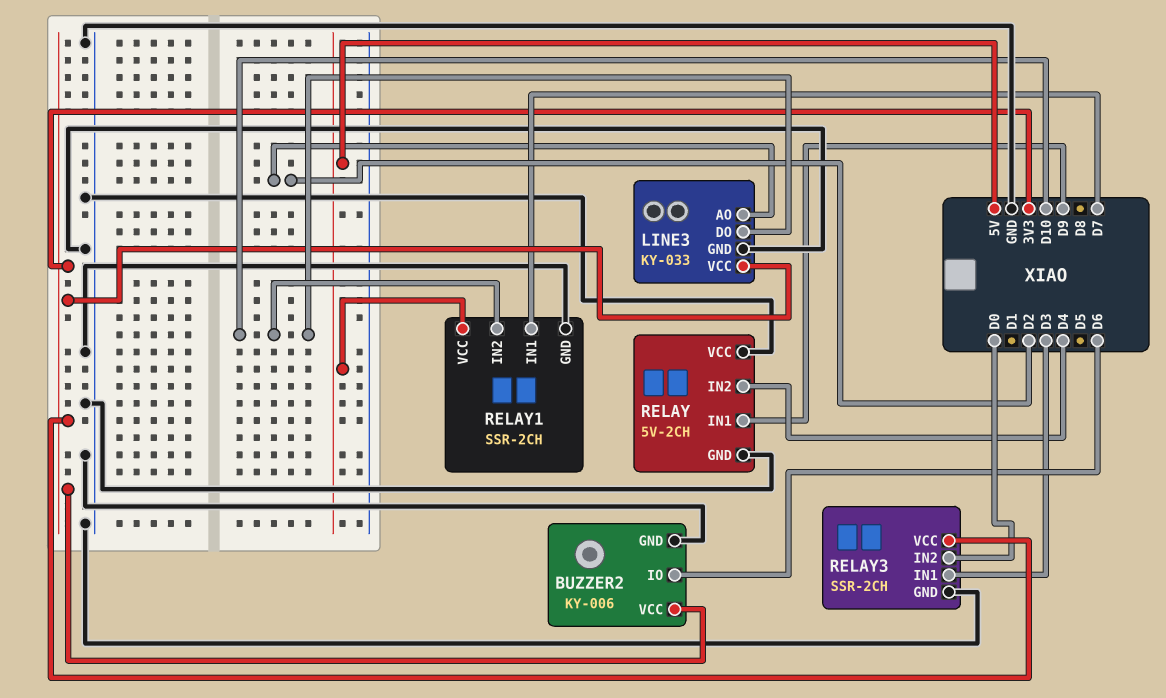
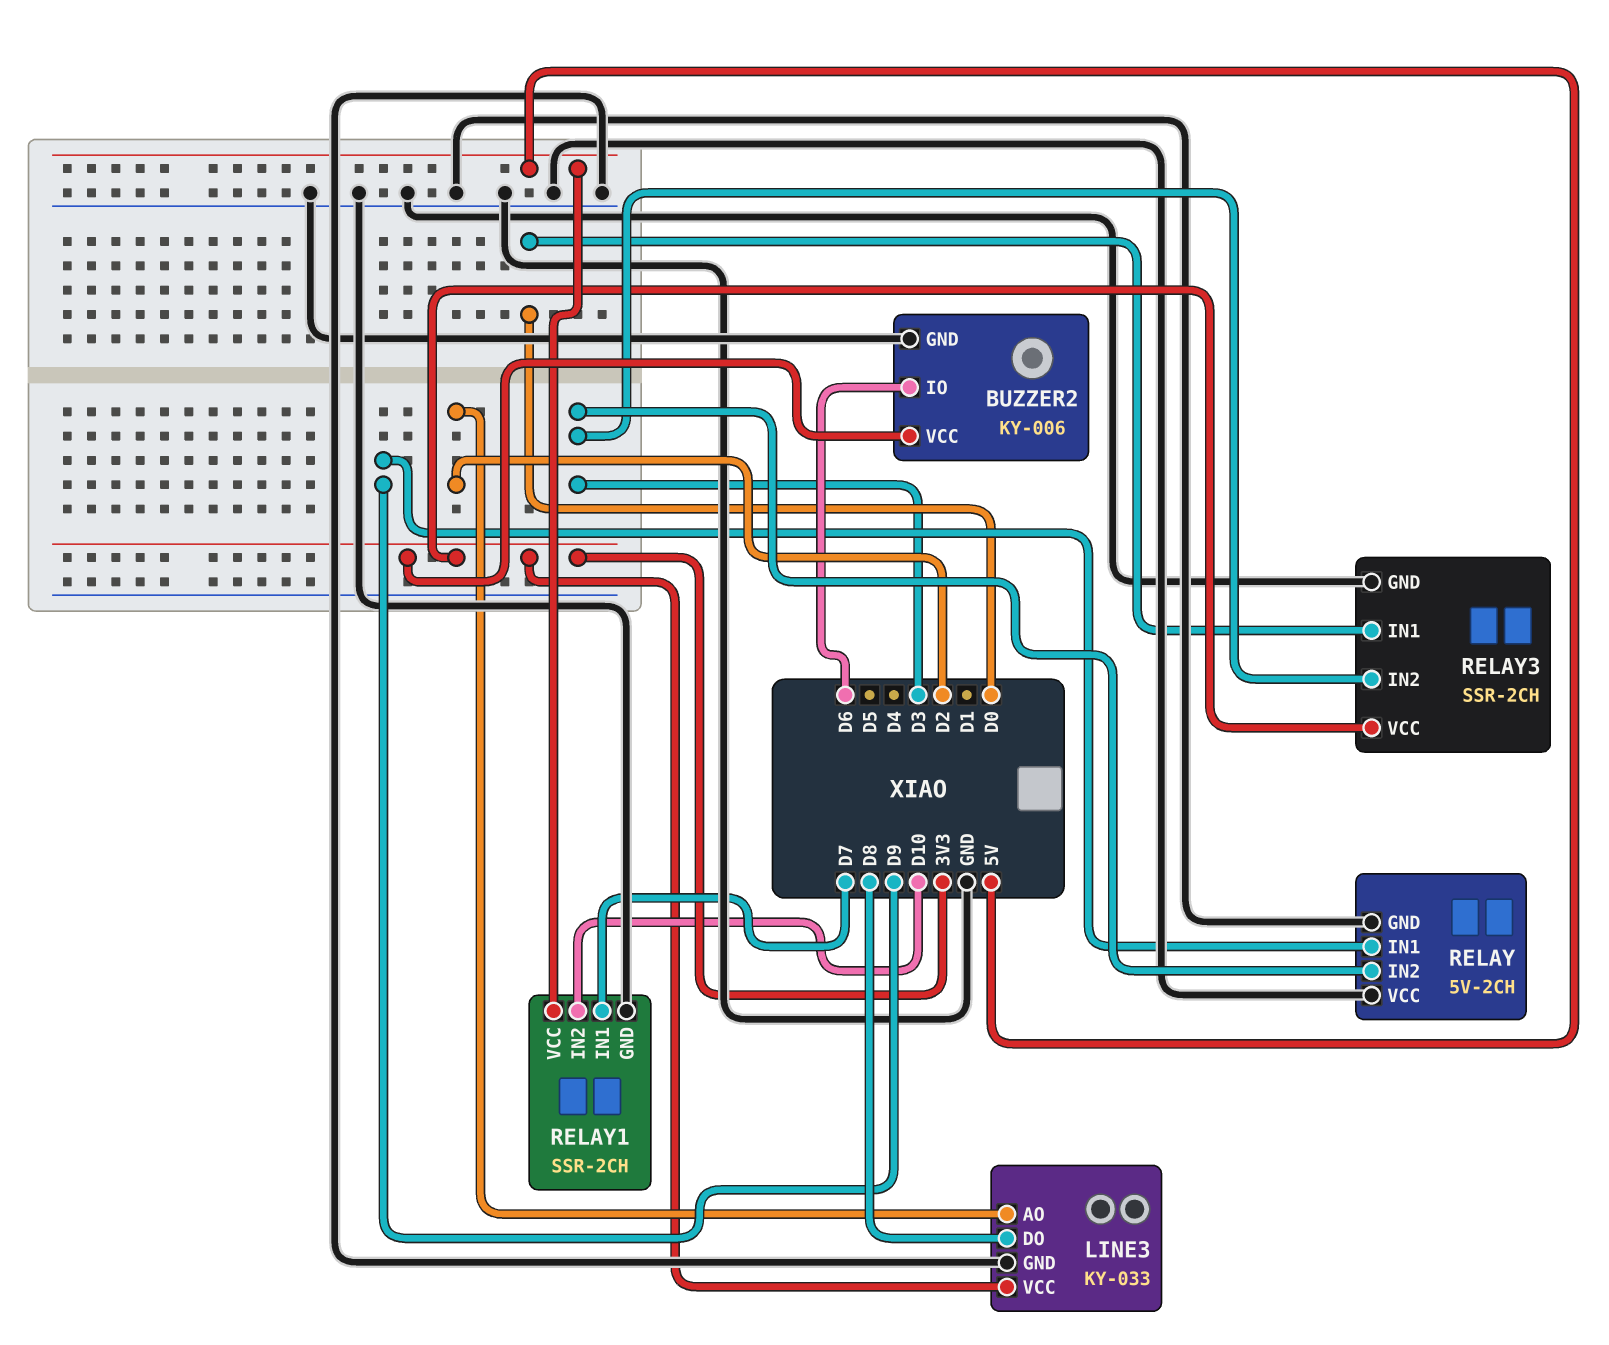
LINE3 pin DO: D10 -> D8
RELAY pin IN2: D4 -> D3
RELAY3 pin IN1: D3 -> D0
RELAY3 pin IN2: D0 -> D3

